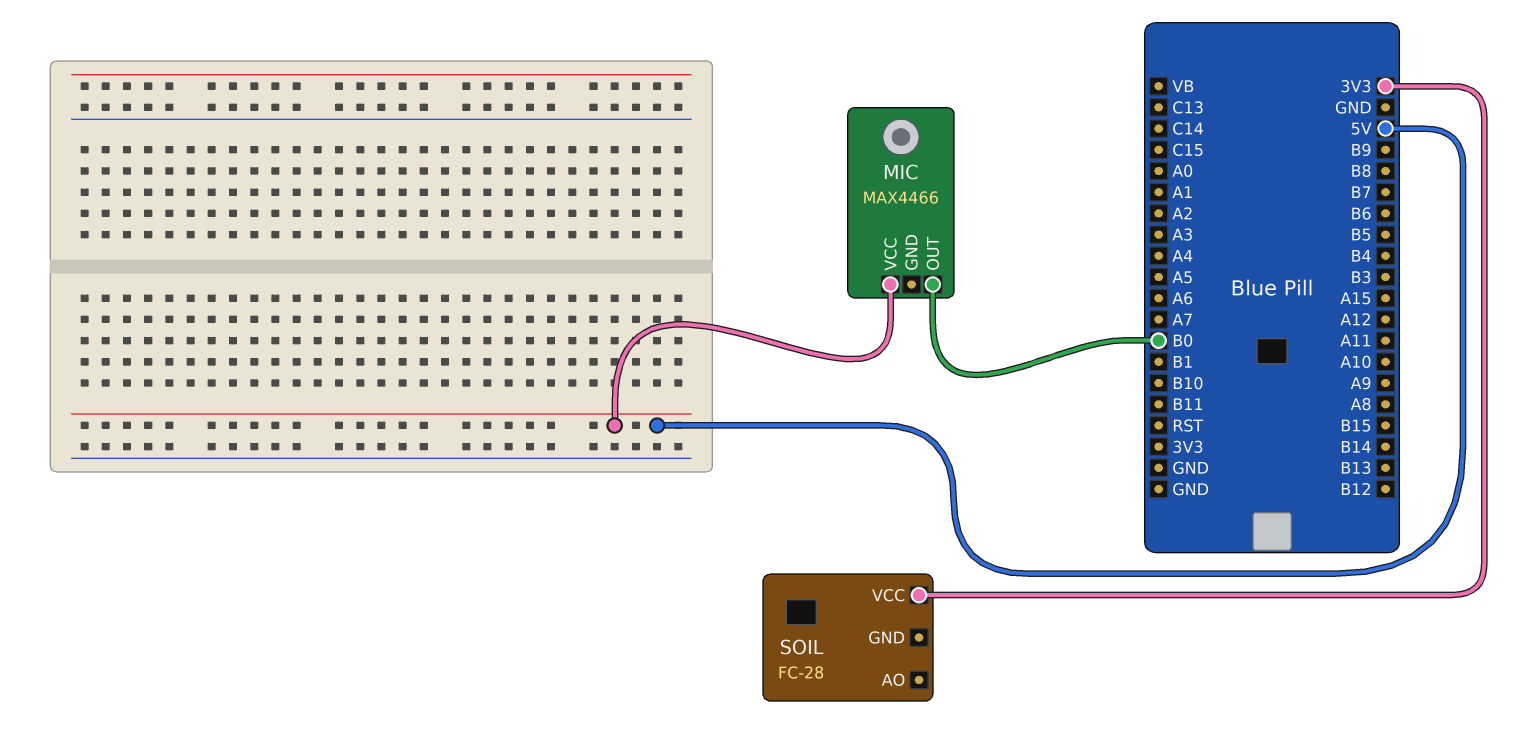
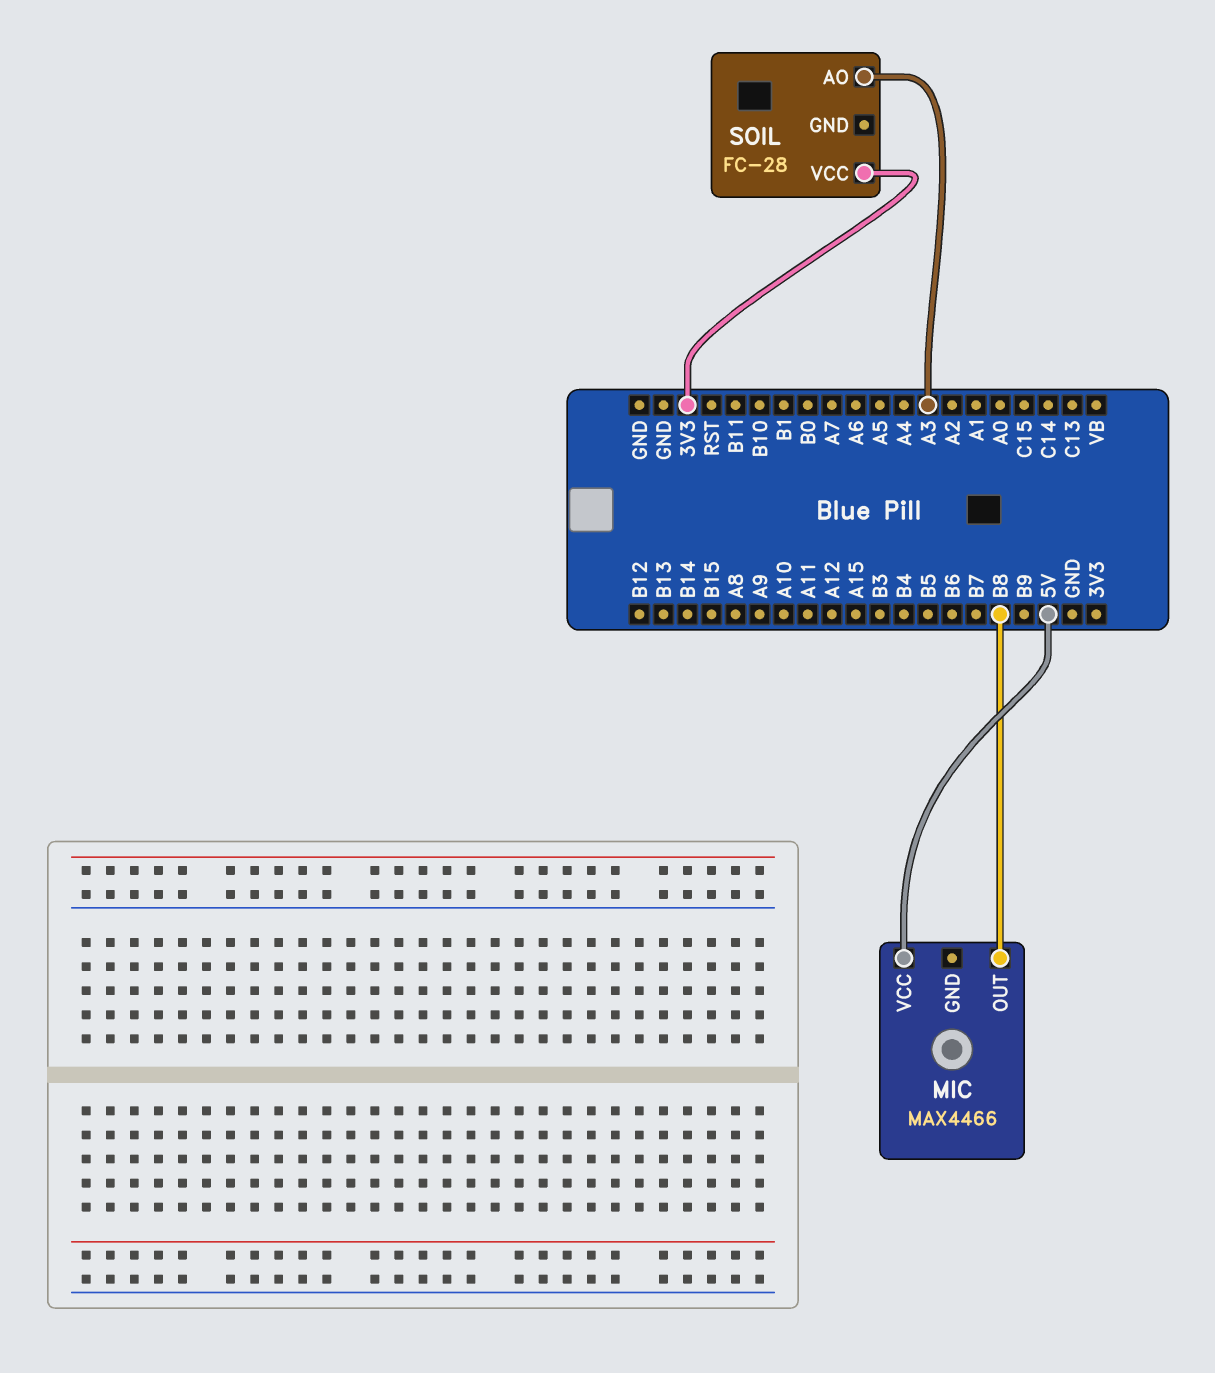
MIC pin OUT: B0 -> B8
SOIL pin AO: none -> A3

